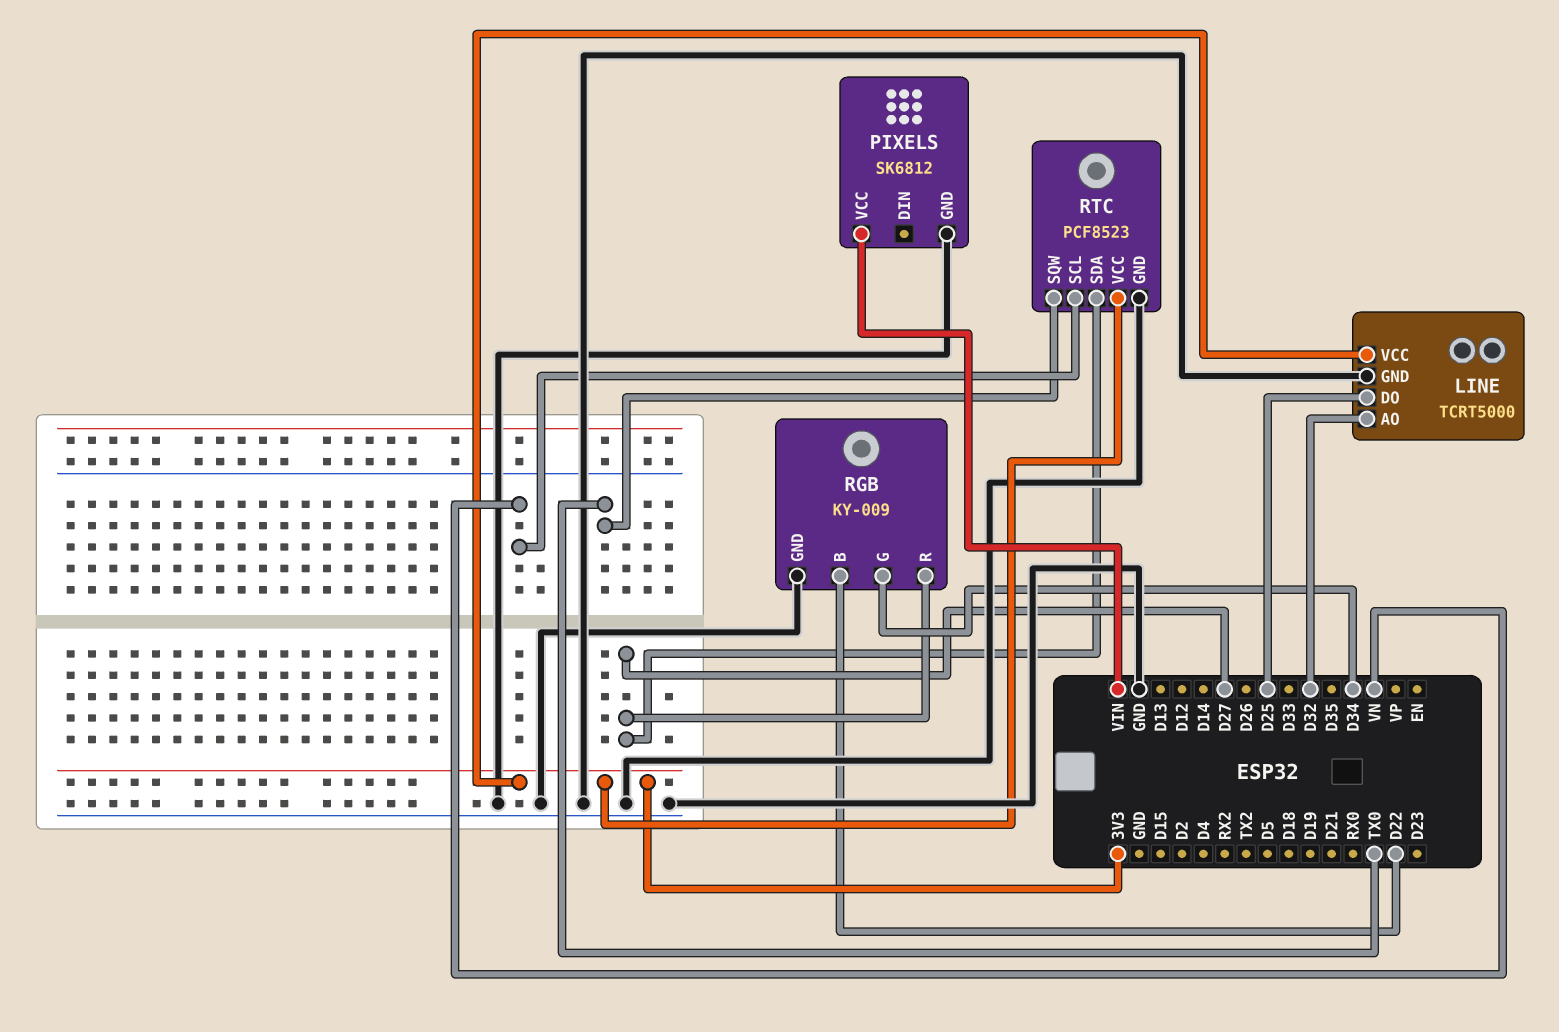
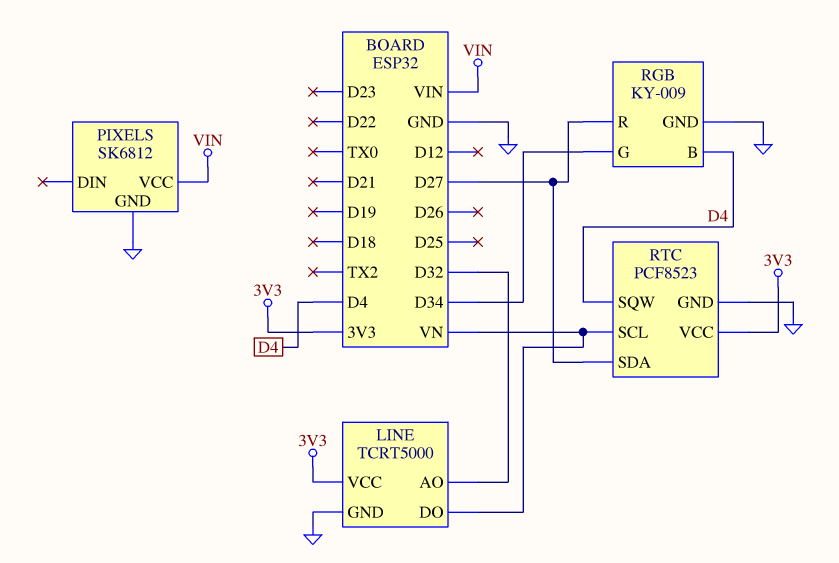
LINE pin DO: D25 -> VN
RGB pin B: D22 -> D4
RTC pin SQW: TX0 -> D4

